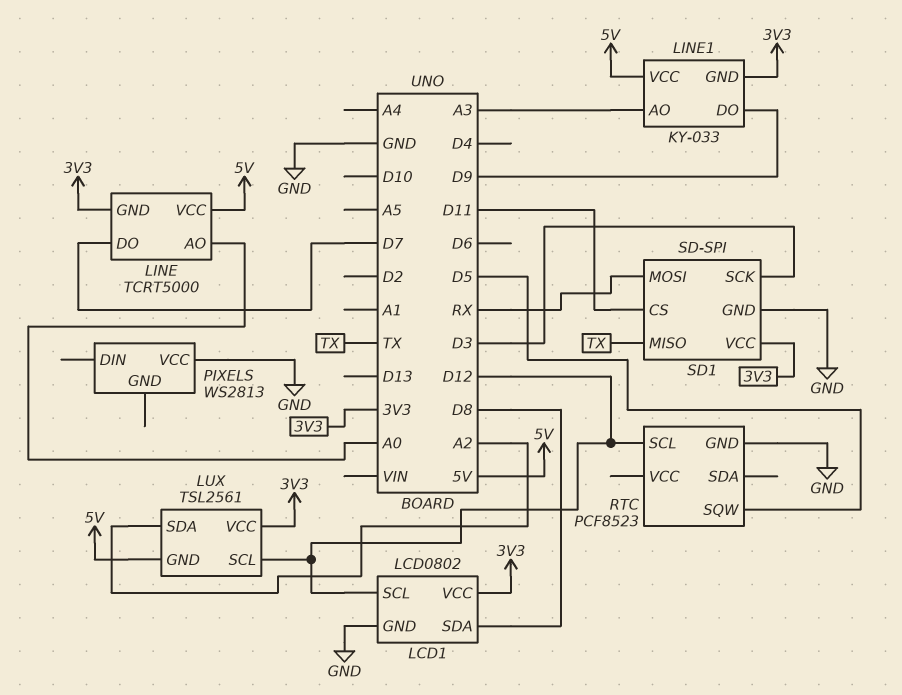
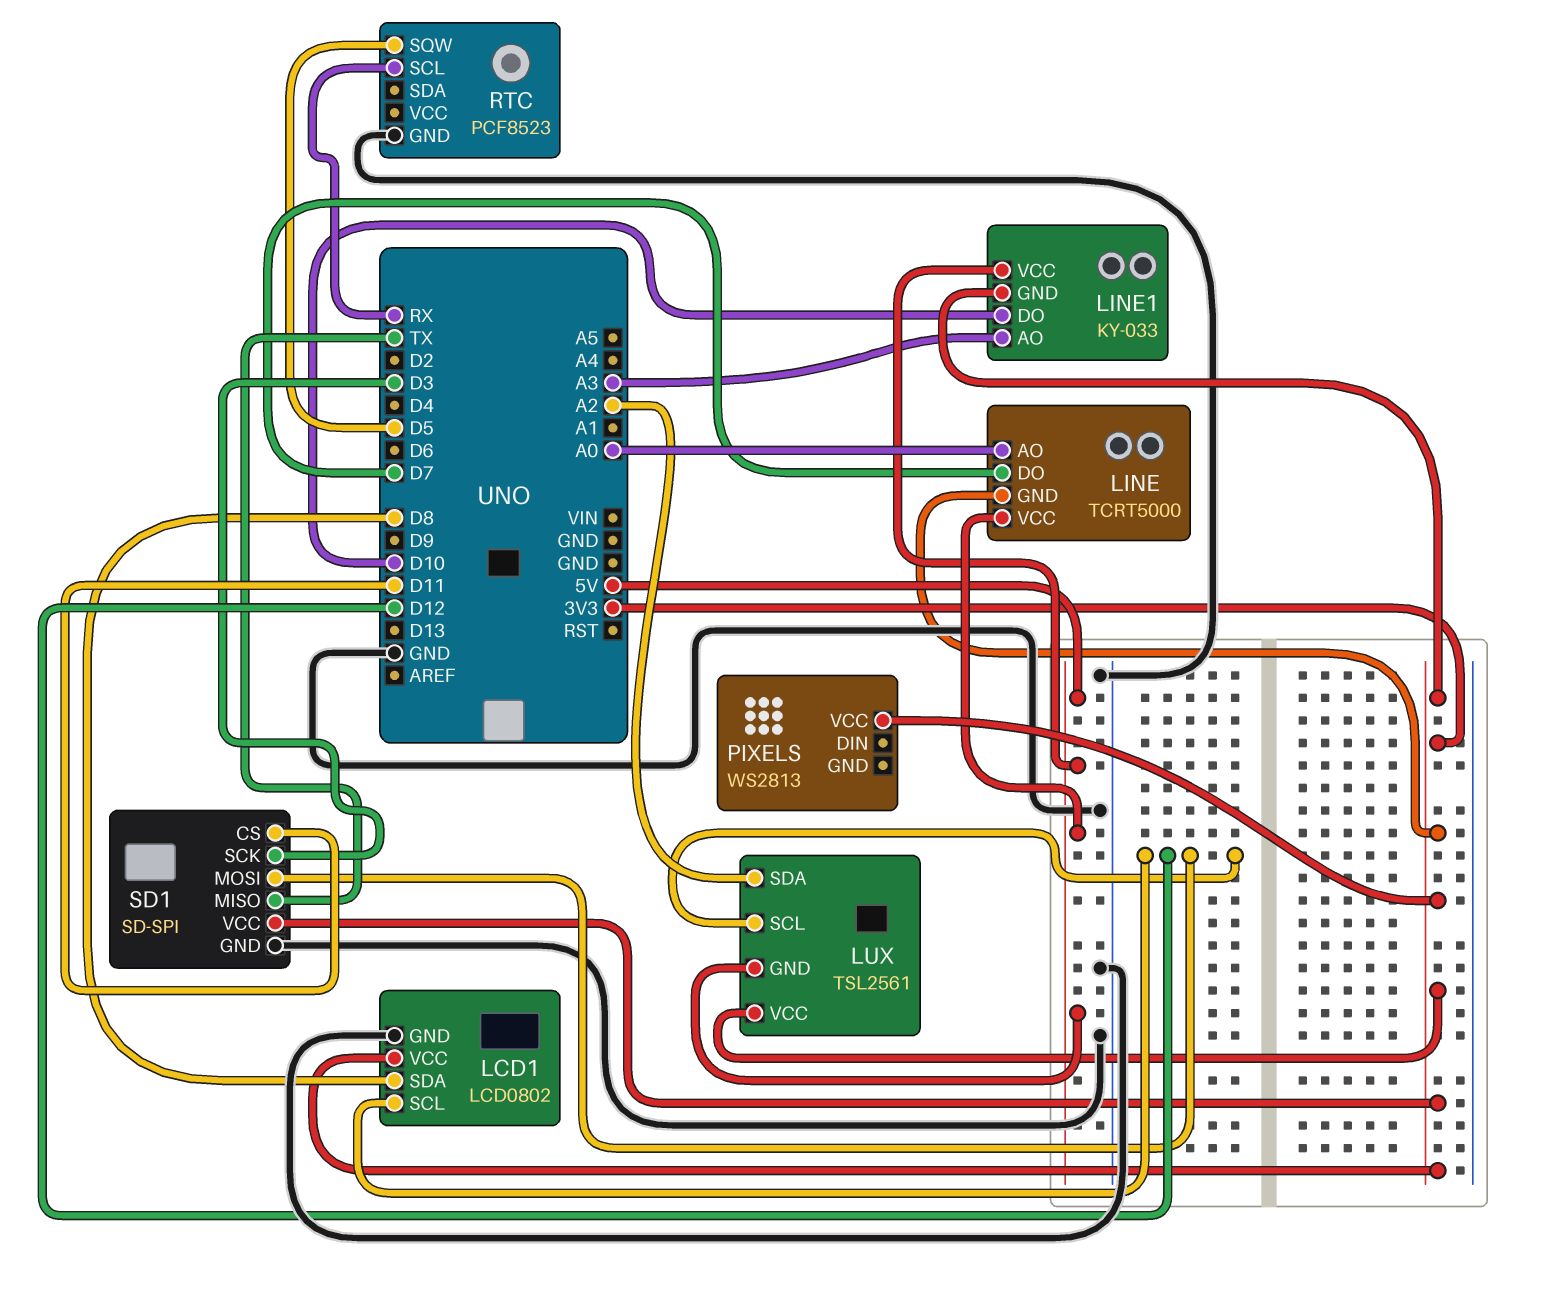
LINE1 pin DO: D9 -> D10
PIXELS pin VCC: GND -> 3V3
RTC pin SCL: D12 -> RX
SD1 pin MOSI: RX -> D12

